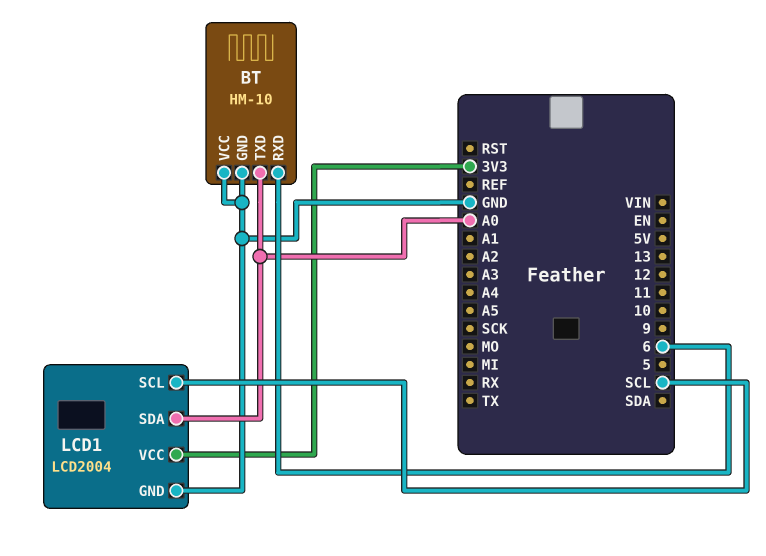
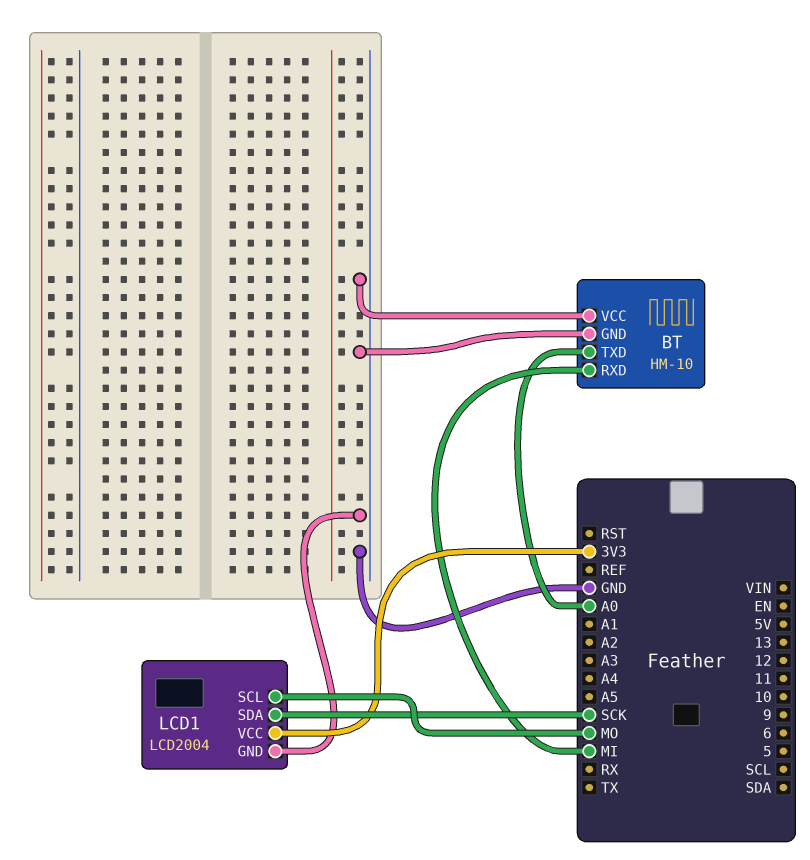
BT pin RXD: 6 -> MI
LCD1 pin SCL: SCL -> MO
LCD1 pin SDA: A0 -> SCK

